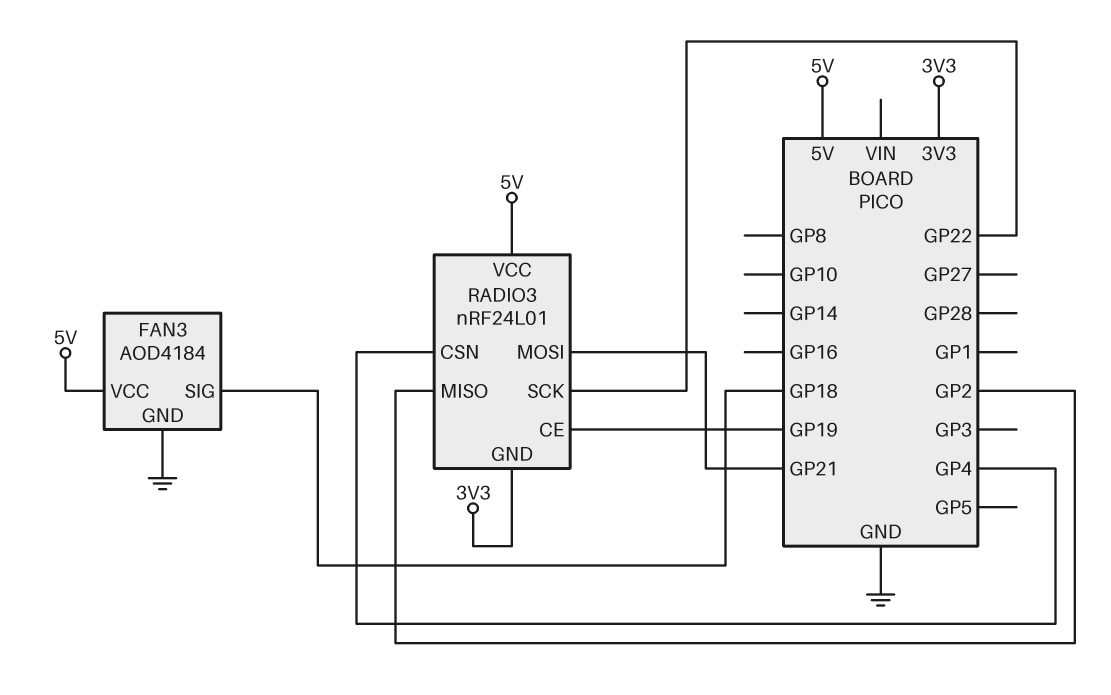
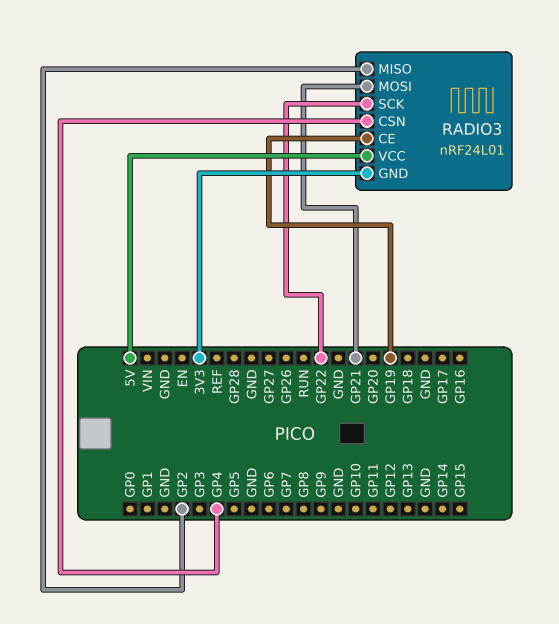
FAN3: AOD4184 -> none
FAN3 pin GND: GND -> none
FAN3 pin SIG: GP18 -> none
FAN3 pin VCC: 5V -> none

